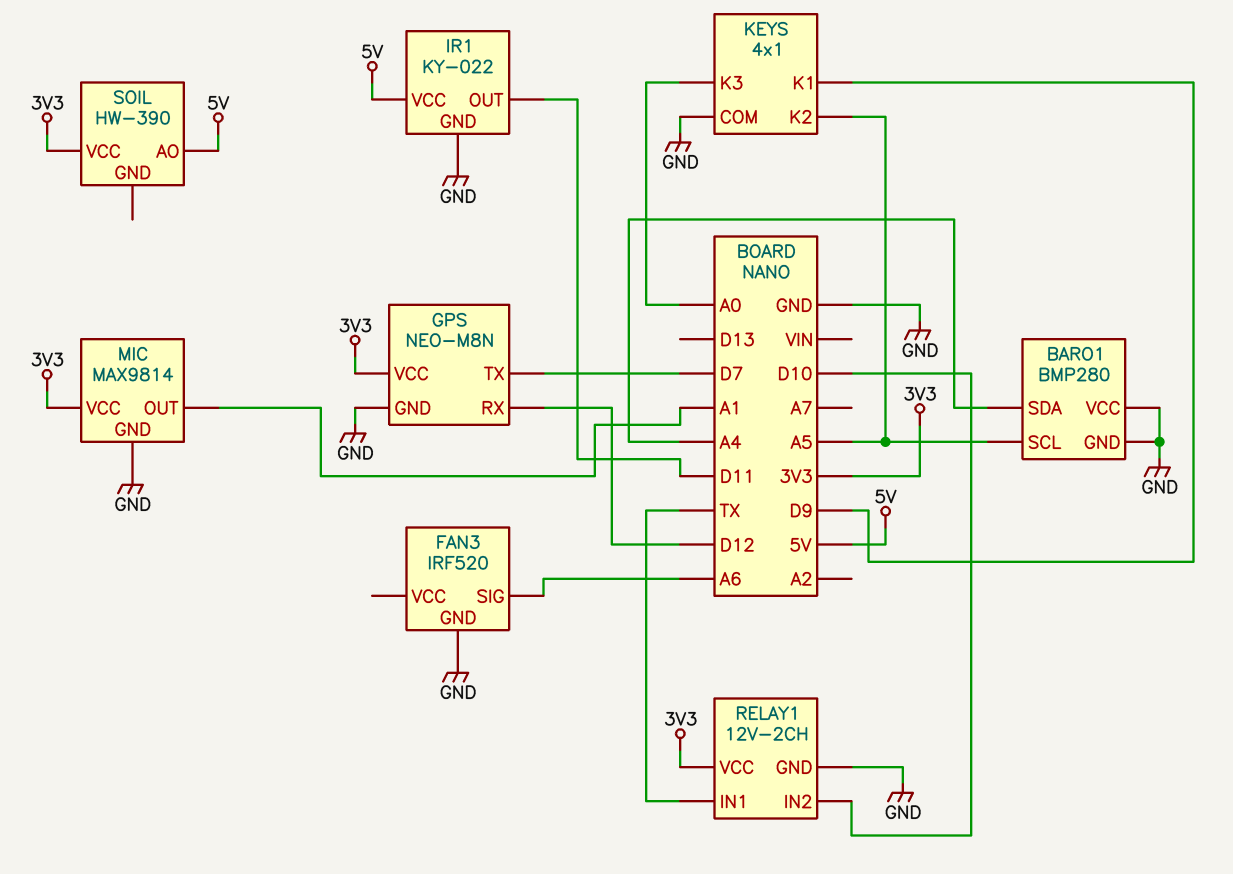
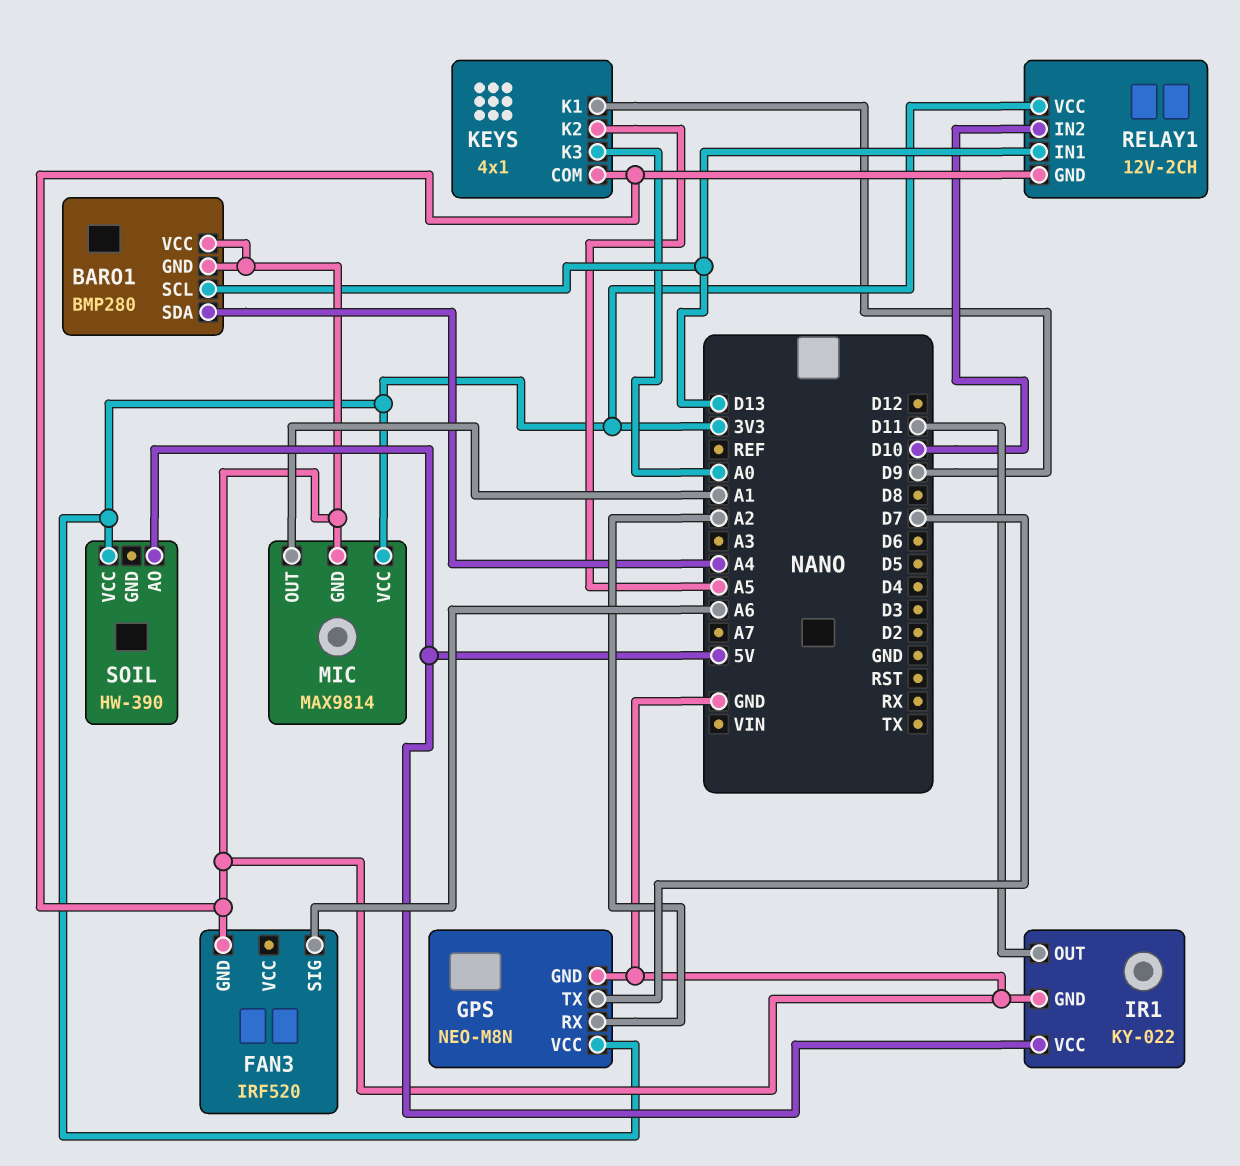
BARO1 pin SCL: A5 -> D13
GPS pin RX: D12 -> A2
RELAY1 pin IN1: TX -> D13

